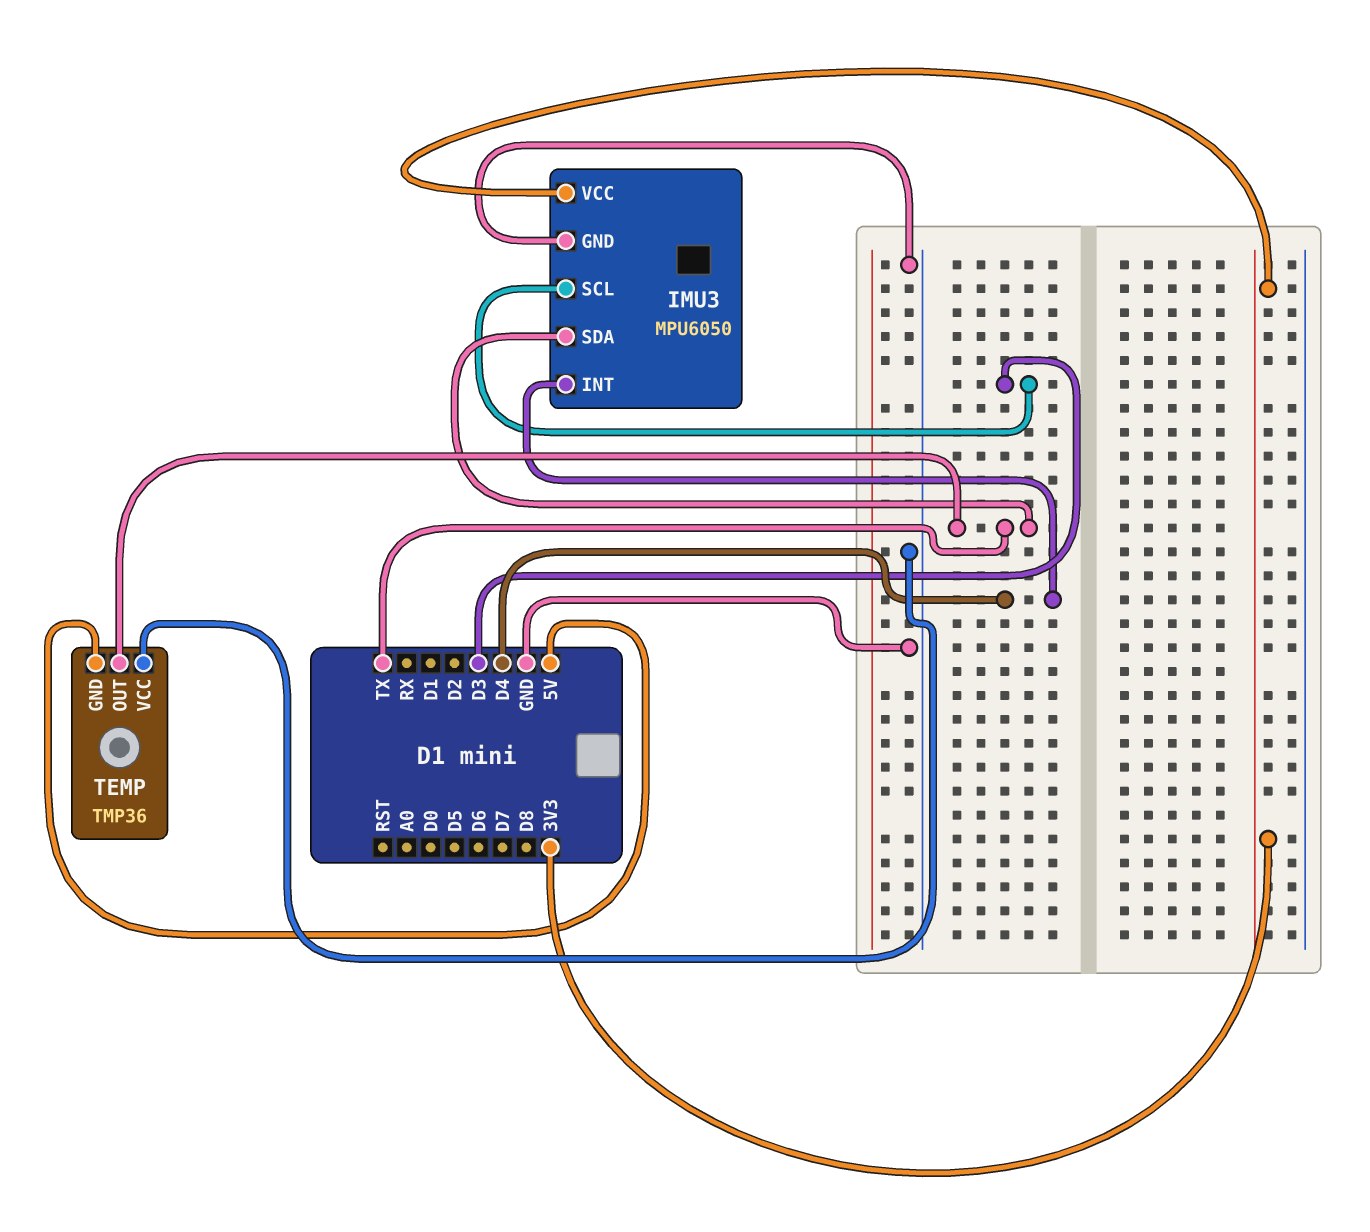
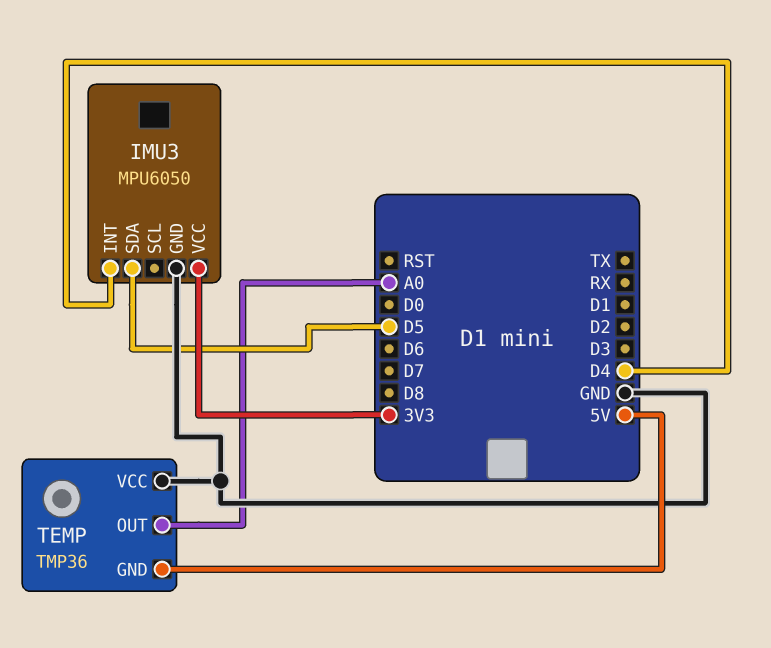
IMU3 pin SCL: D3 -> none
IMU3 pin SDA: TX -> D5
TEMP pin OUT: TX -> A0

